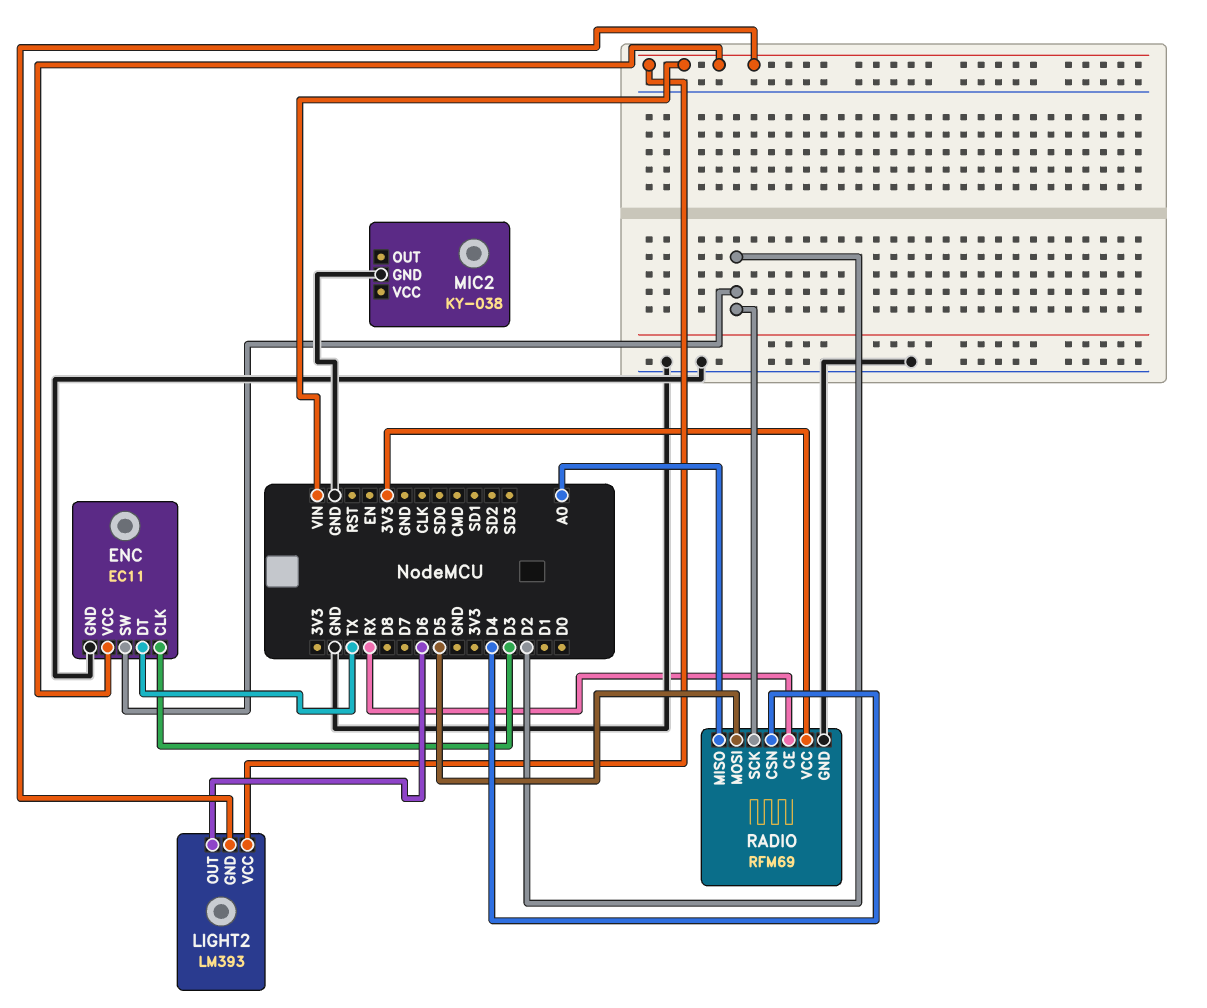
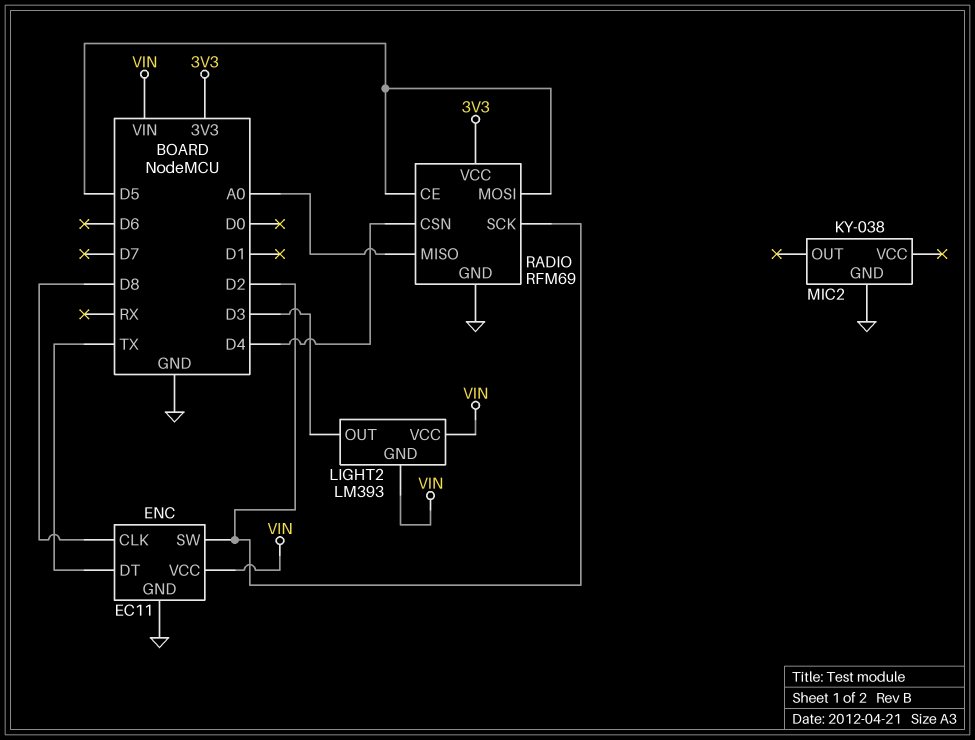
ENC pin CLK: D3 -> D8
LIGHT2 pin OUT: D6 -> D3
RADIO pin CE: RX -> D5

